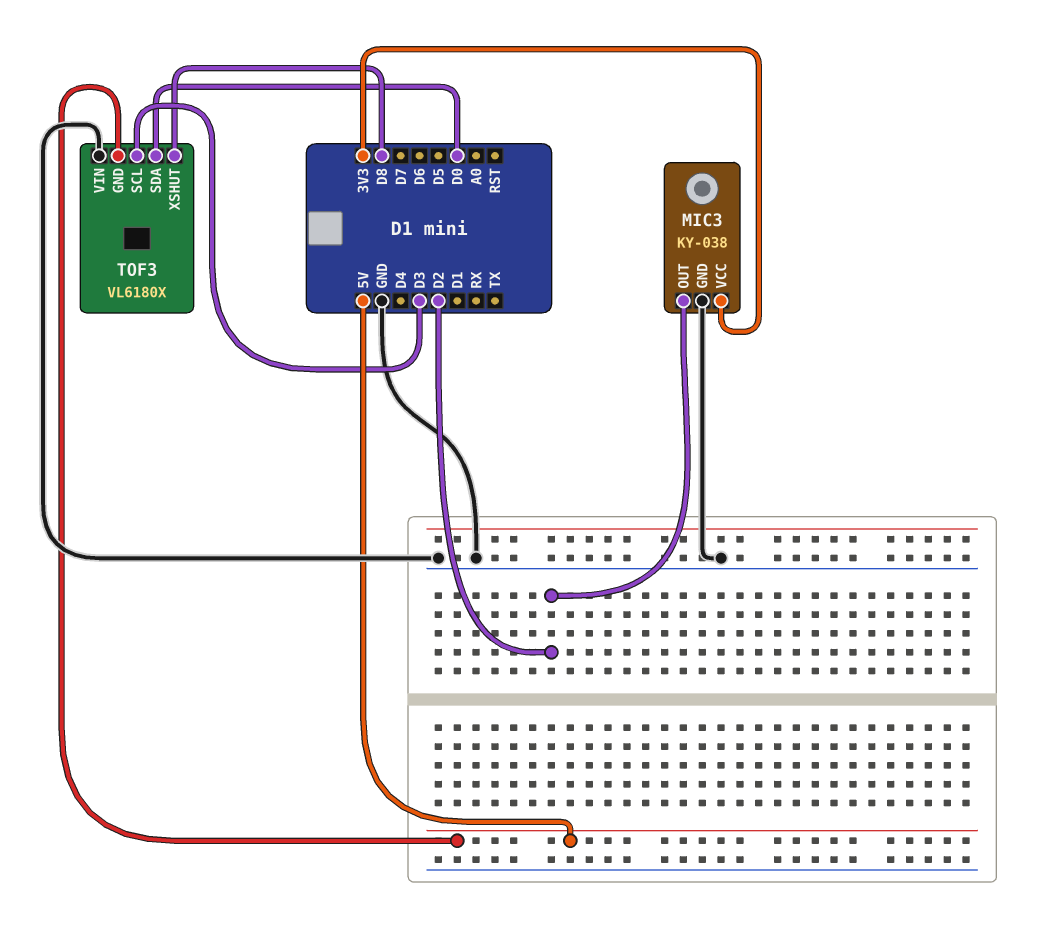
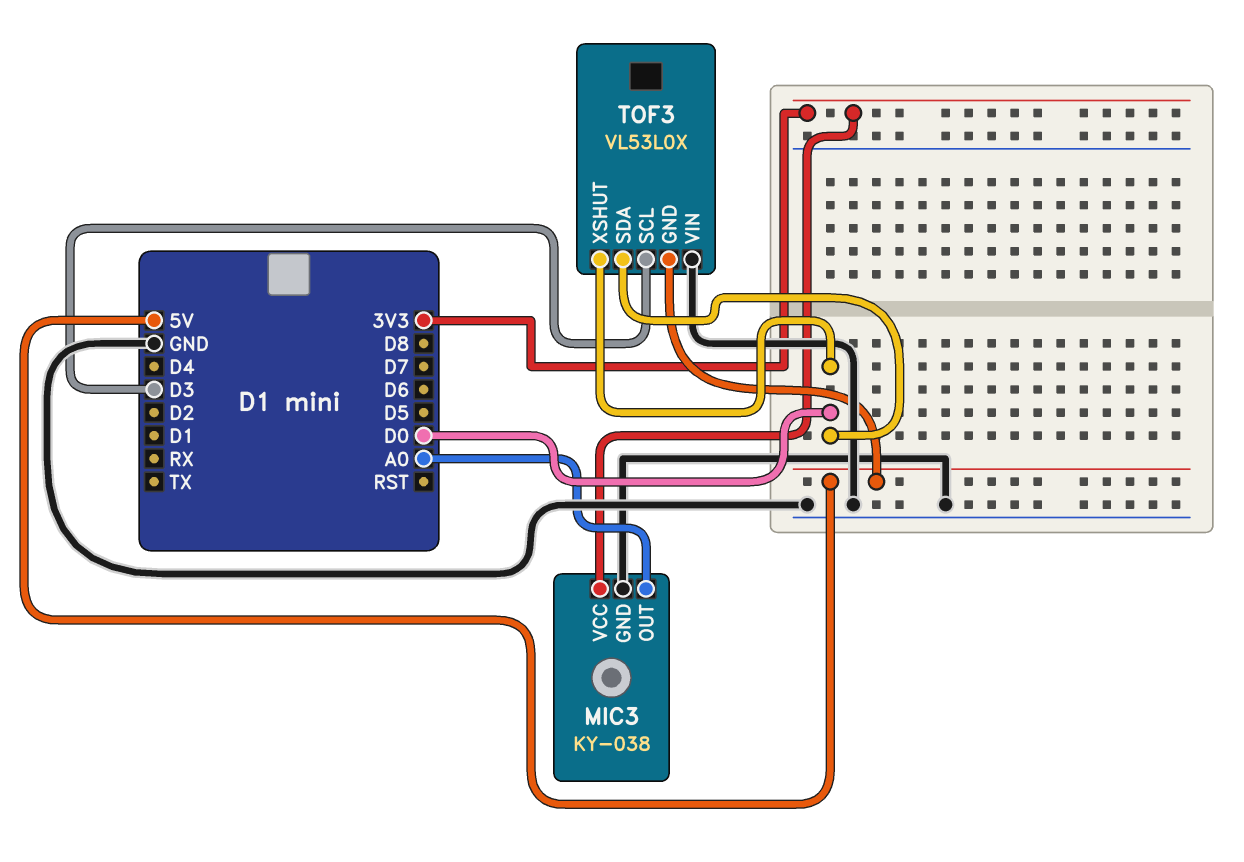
MIC3 pin OUT: D2 -> A0
TOF3: VL6180X -> VL53L0X
TOF3 pin XSHUT: D8 -> D0

